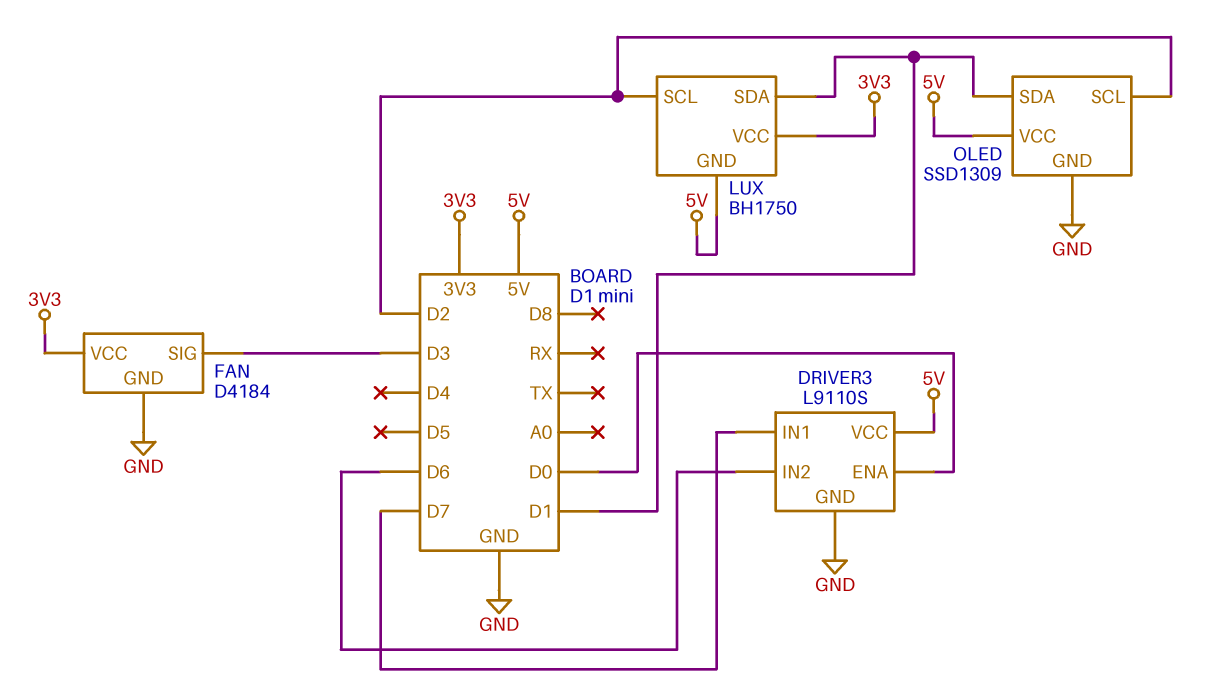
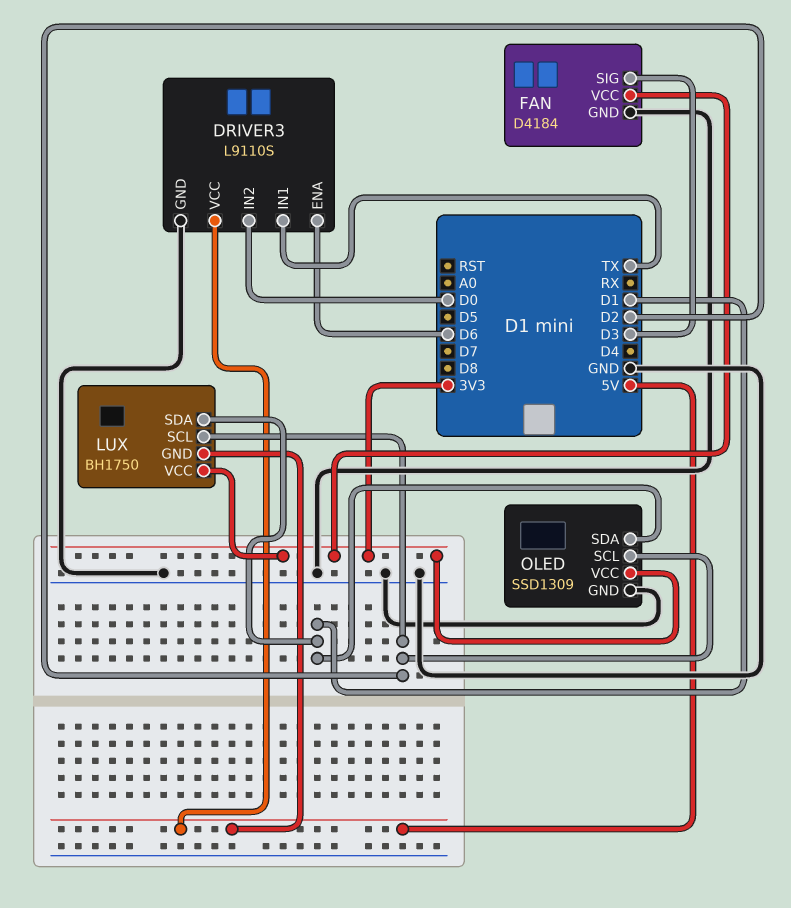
DRIVER3 pin ENA: D0 -> D6
DRIVER3 pin IN1: D7 -> TX
DRIVER3 pin IN2: D6 -> D0
OLED pin VCC: 5V -> 3V3

